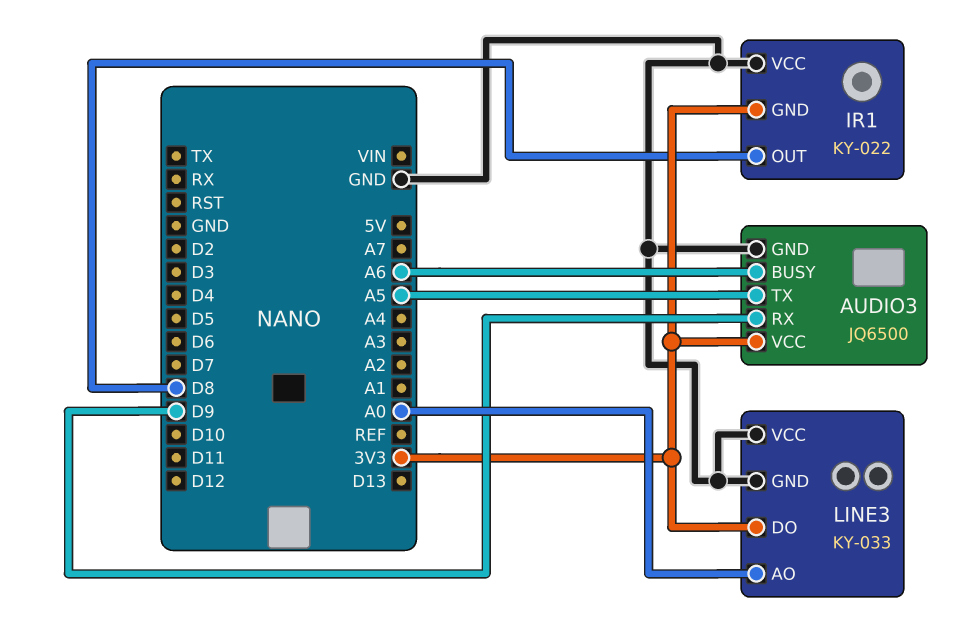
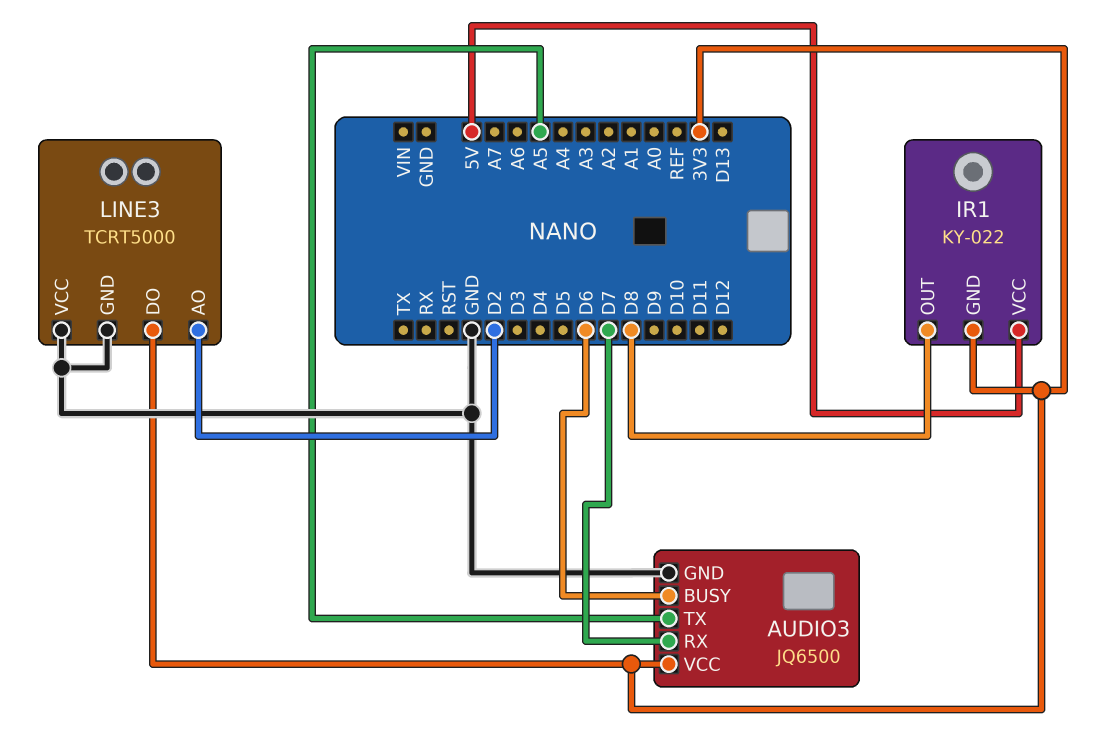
AUDIO3 pin BUSY: A6 -> D6
AUDIO3 pin RX: D9 -> D7
IR1 pin VCC: GND -> 5V
LINE3: KY-033 -> TCRT5000
LINE3 pin AO: A0 -> D2

